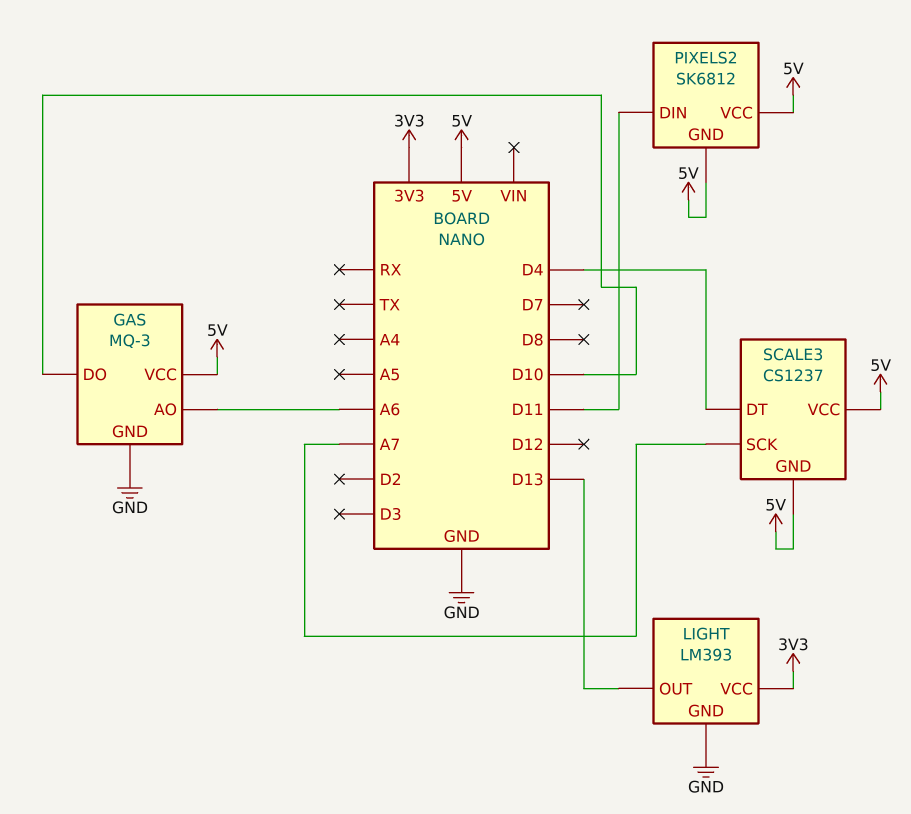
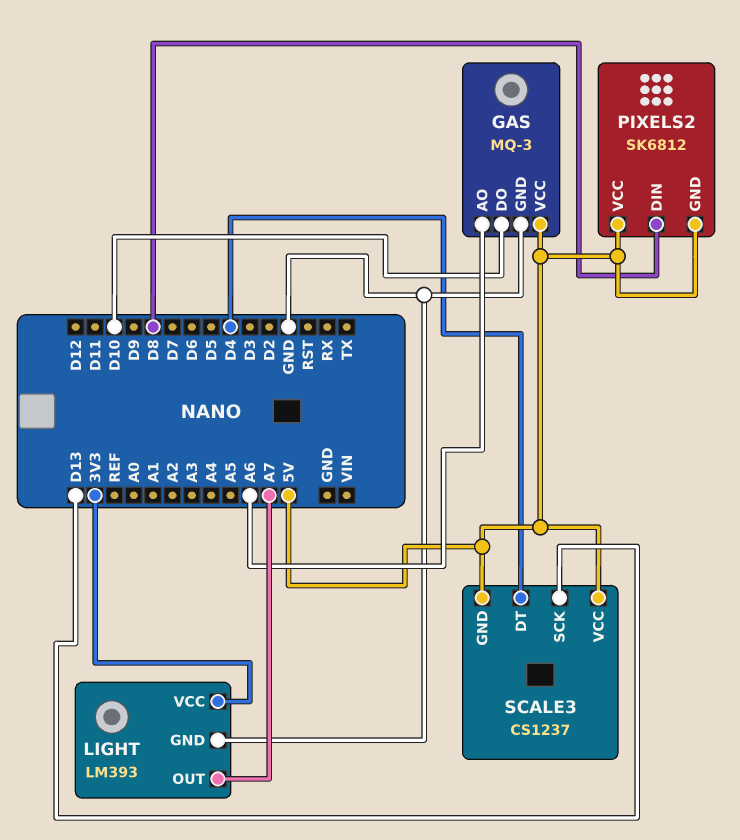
LIGHT pin OUT: D13 -> A7
PIXELS2 pin DIN: D11 -> D8
SCALE3 pin SCK: A7 -> D13

